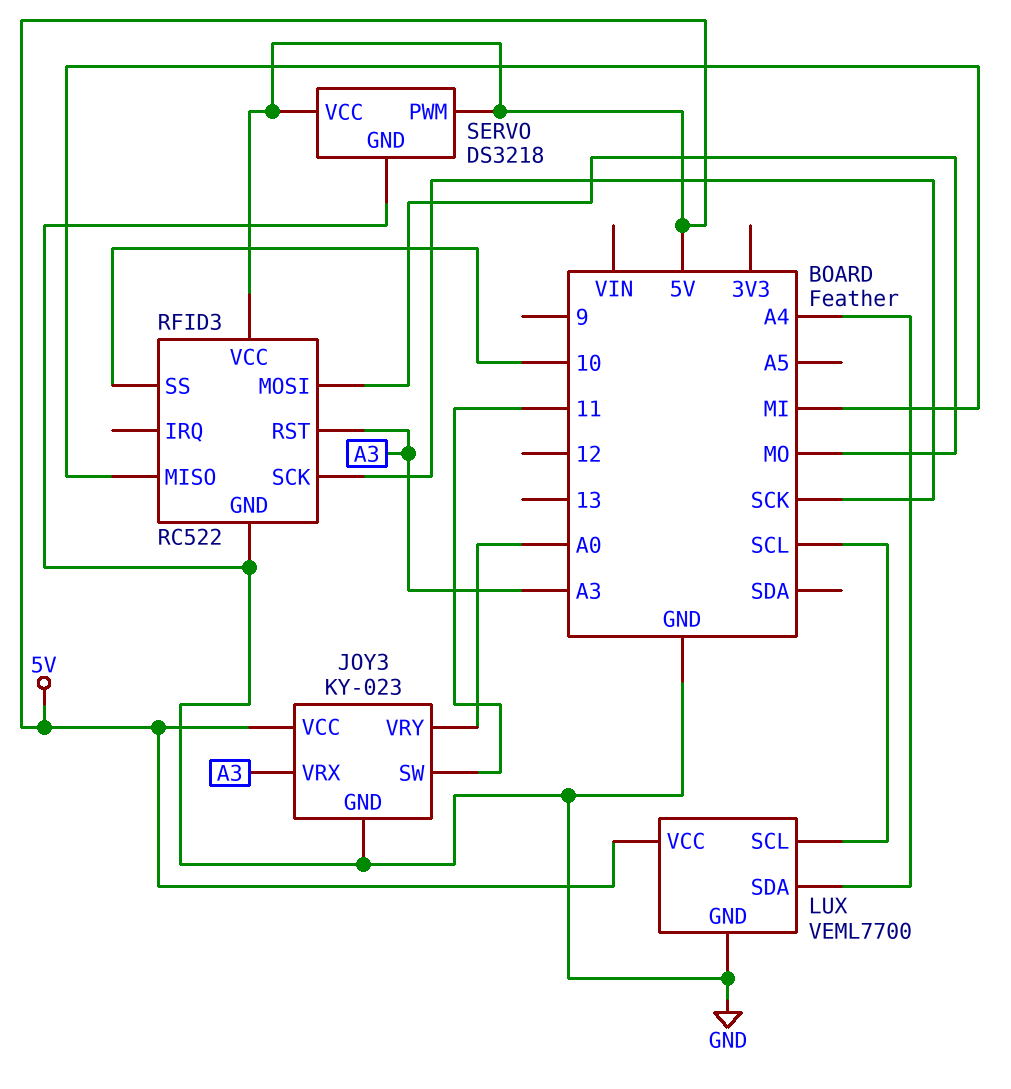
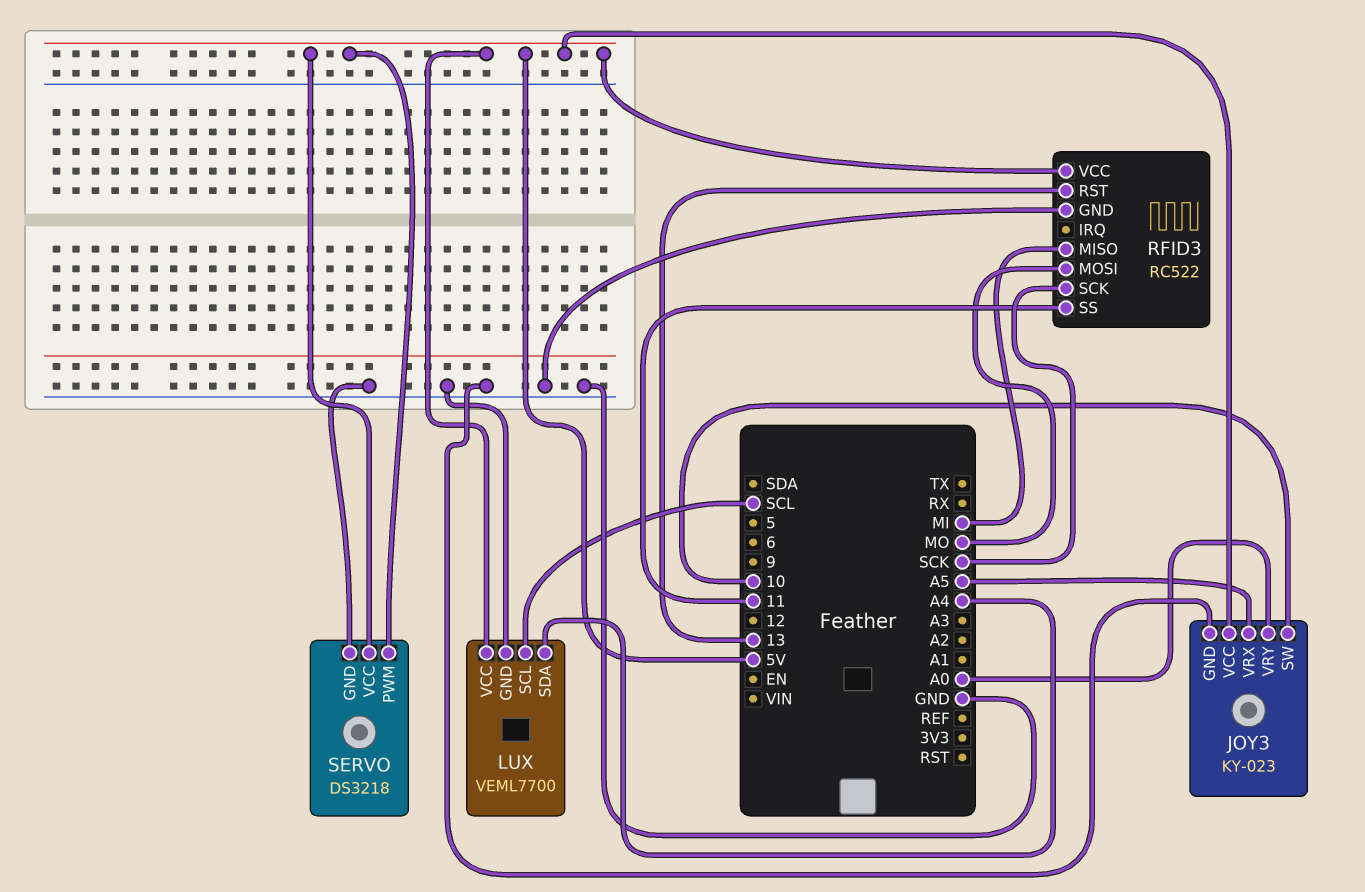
JOY3 pin SW: 11 -> 10
JOY3 pin VRX: A3 -> A5
RFID3 pin RST: A3 -> 13
RFID3 pin SS: 10 -> 11

